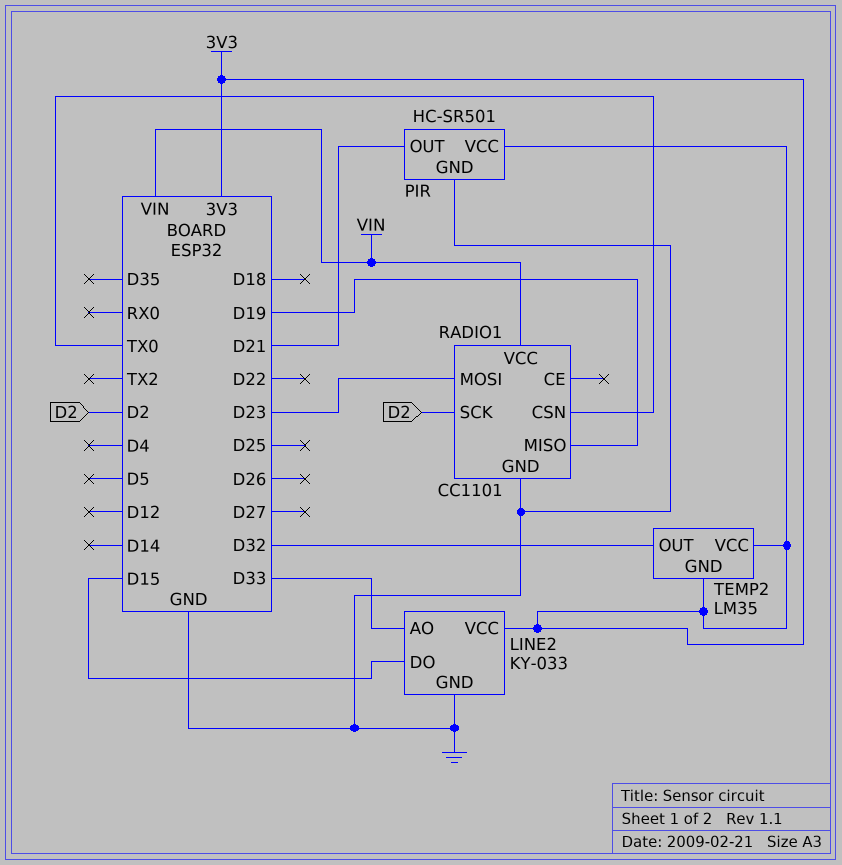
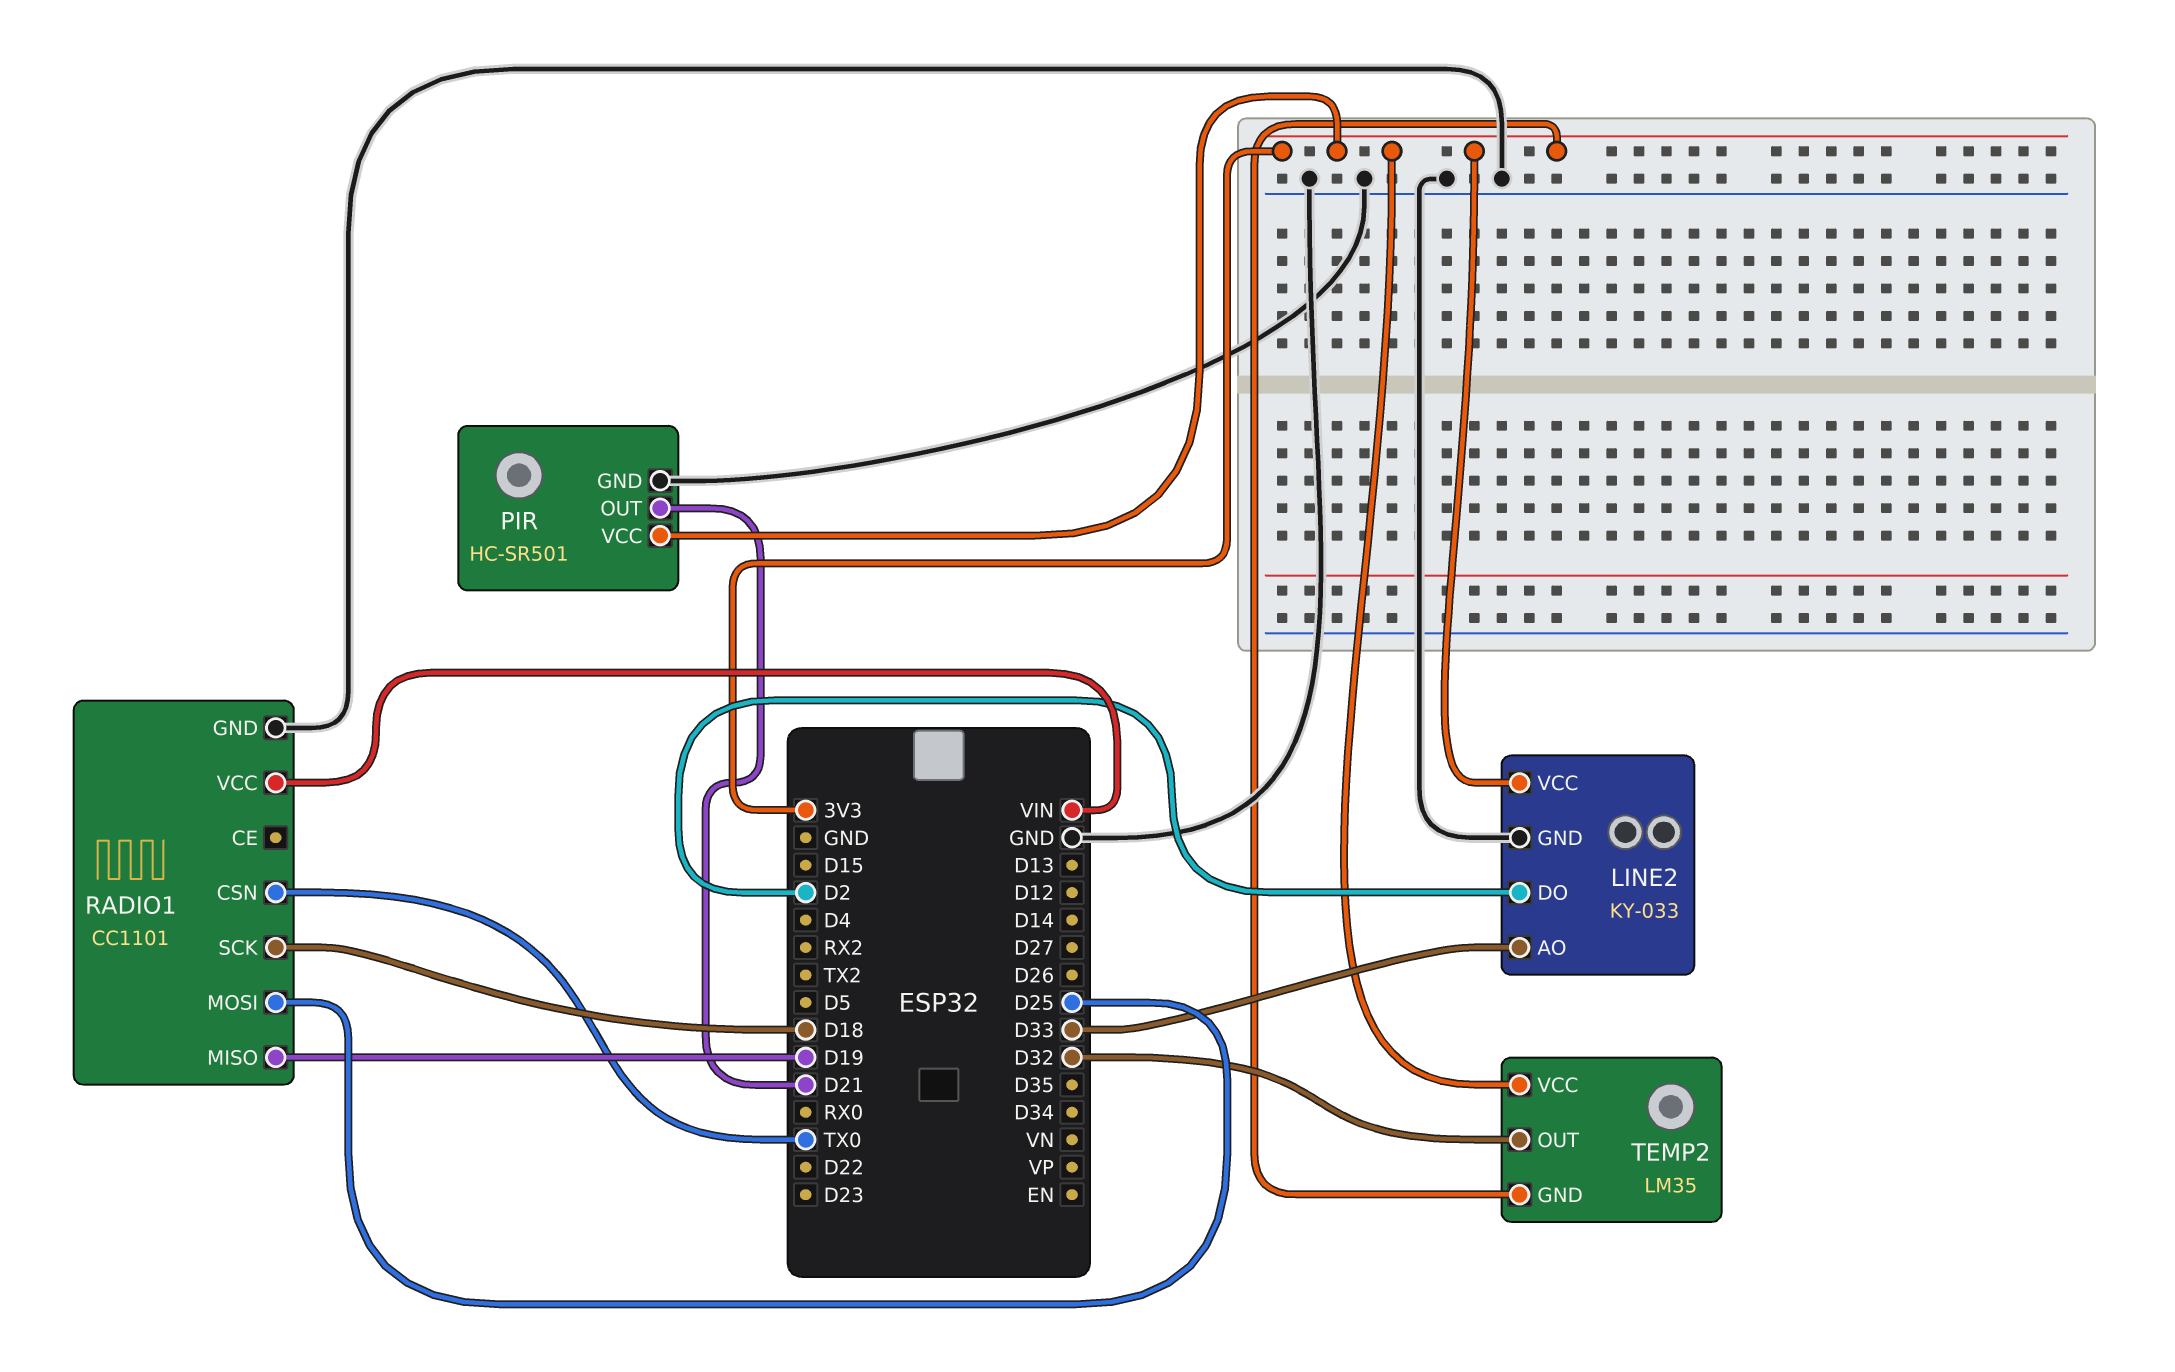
LINE2 pin DO: D15 -> D2
RADIO1 pin MOSI: D23 -> D25
RADIO1 pin SCK: D2 -> D18

